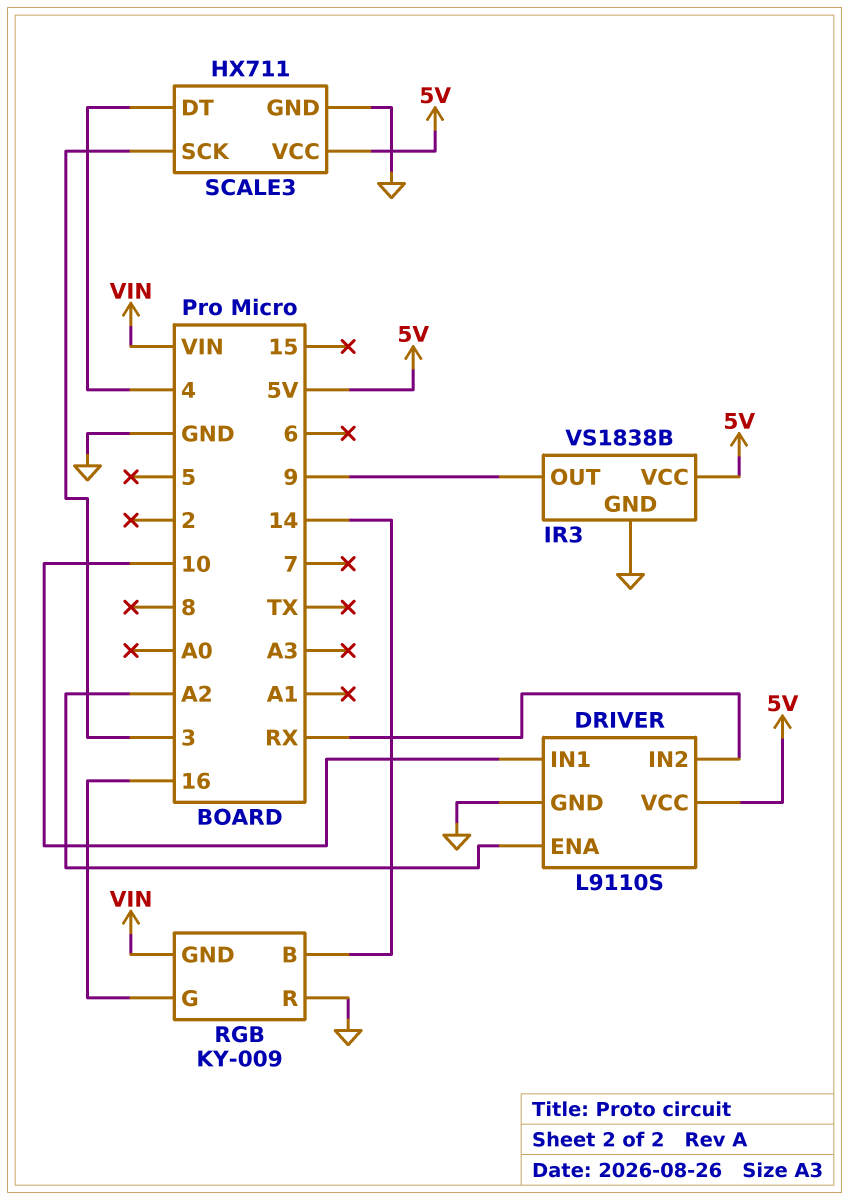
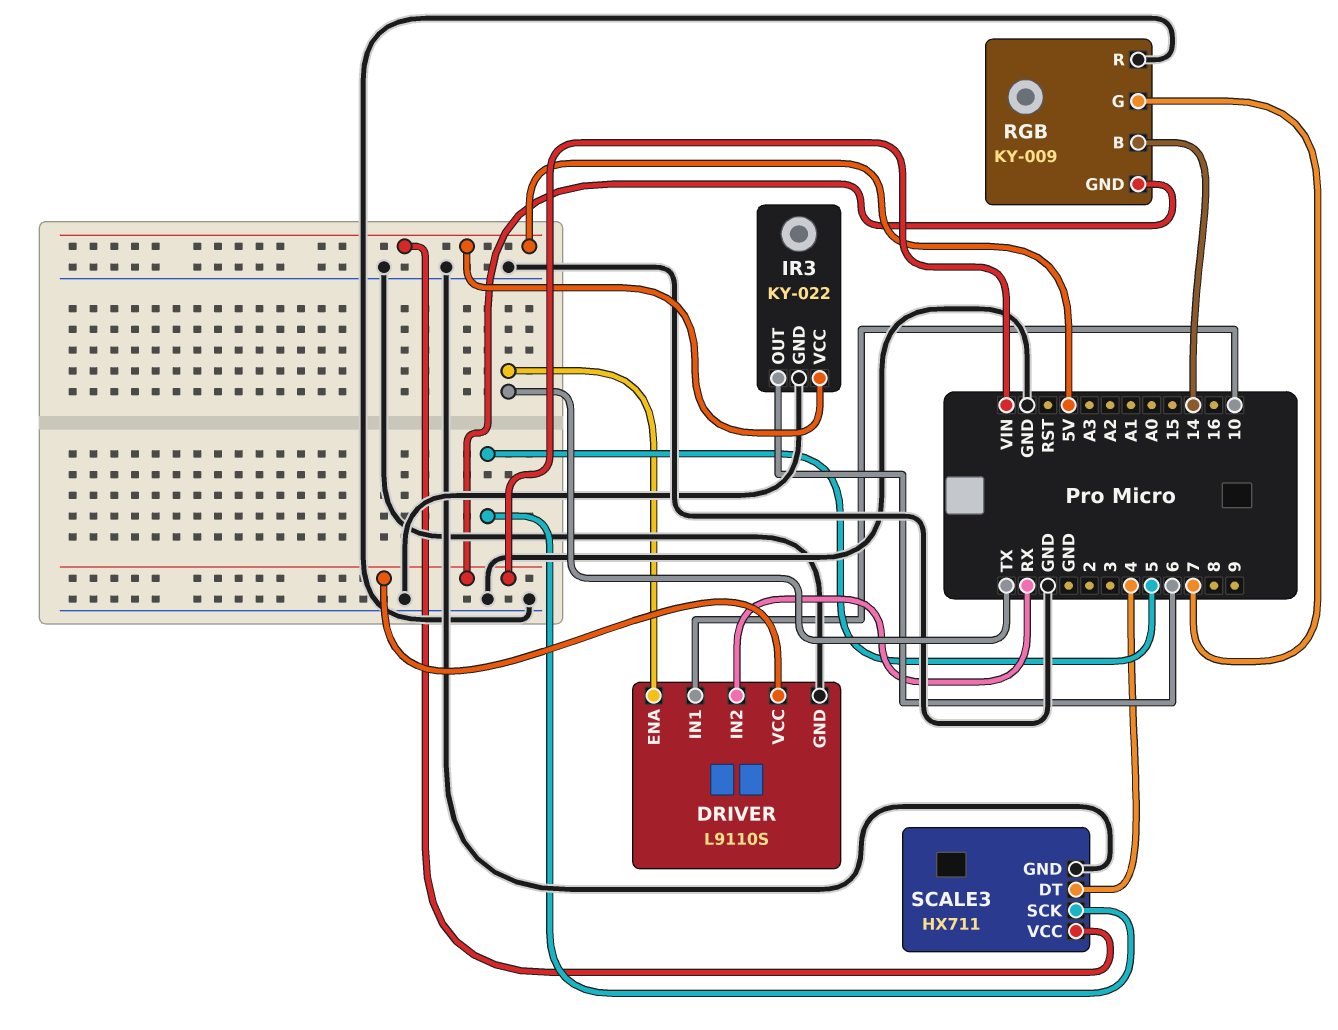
DRIVER pin ENA: A2 -> TX
DRIVER pin VCC: 5V -> VIN
IR3: VS1838B -> KY-022
IR3 pin OUT: 9 -> 6
RGB pin G: 16 -> 7
SCALE3 pin SCK: 3 -> 5

